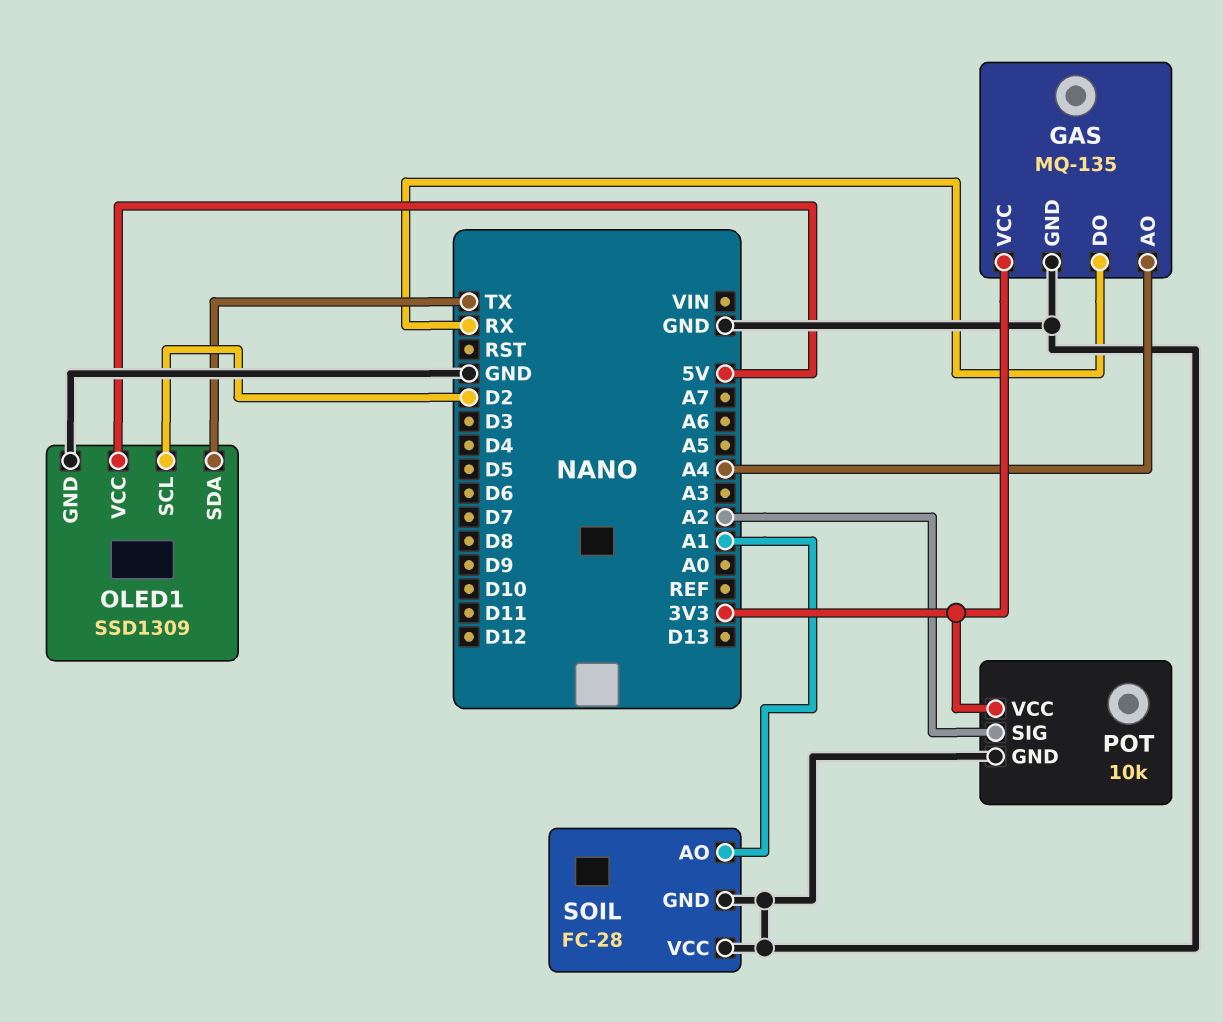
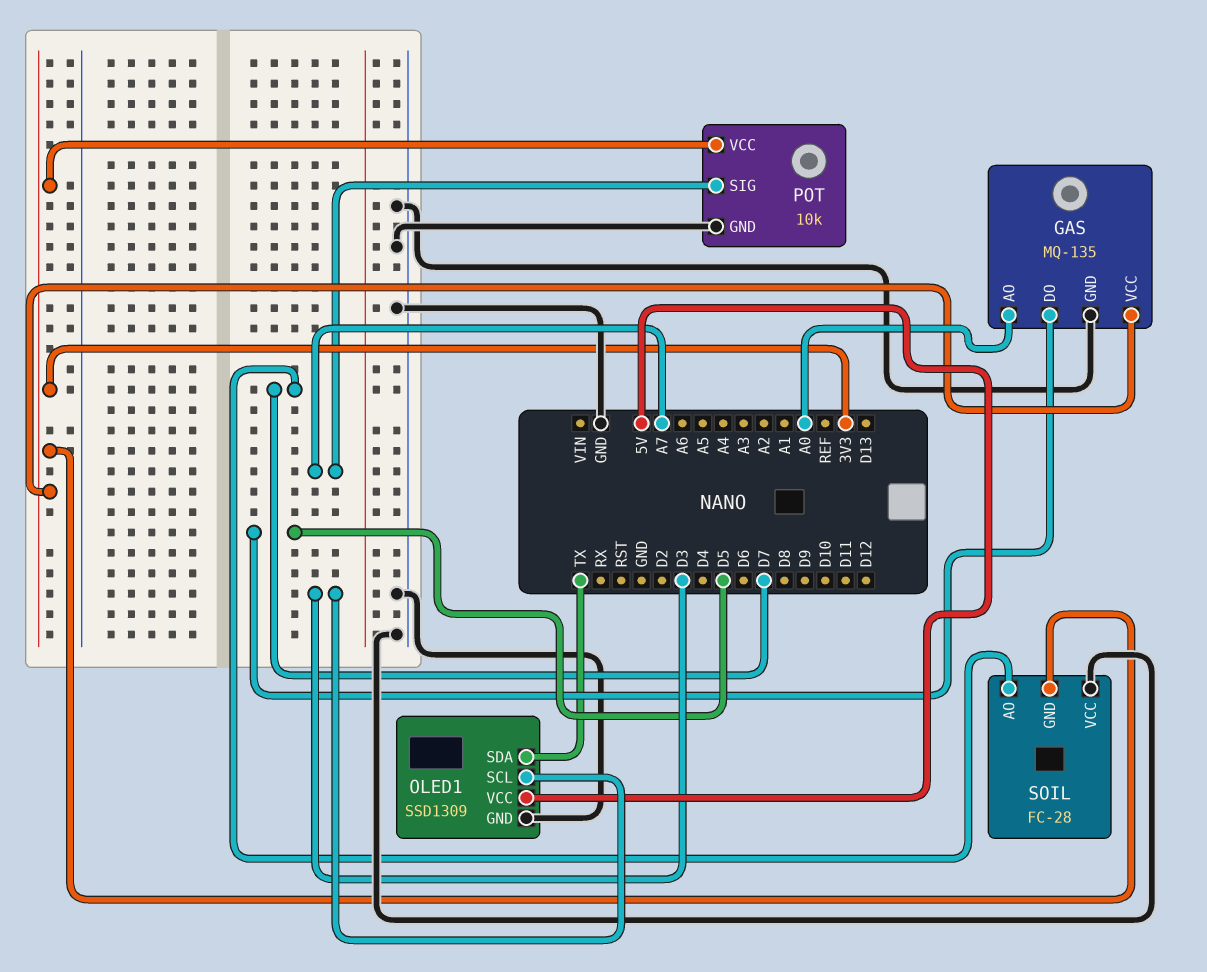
GAS pin AO: A4 -> A0
GAS pin DO: RX -> D5
OLED1 pin SCL: D2 -> D3
POT pin SIG: A2 -> A7
SOIL pin AO: A1 -> D7
SOIL pin GND: GND -> 3V3

